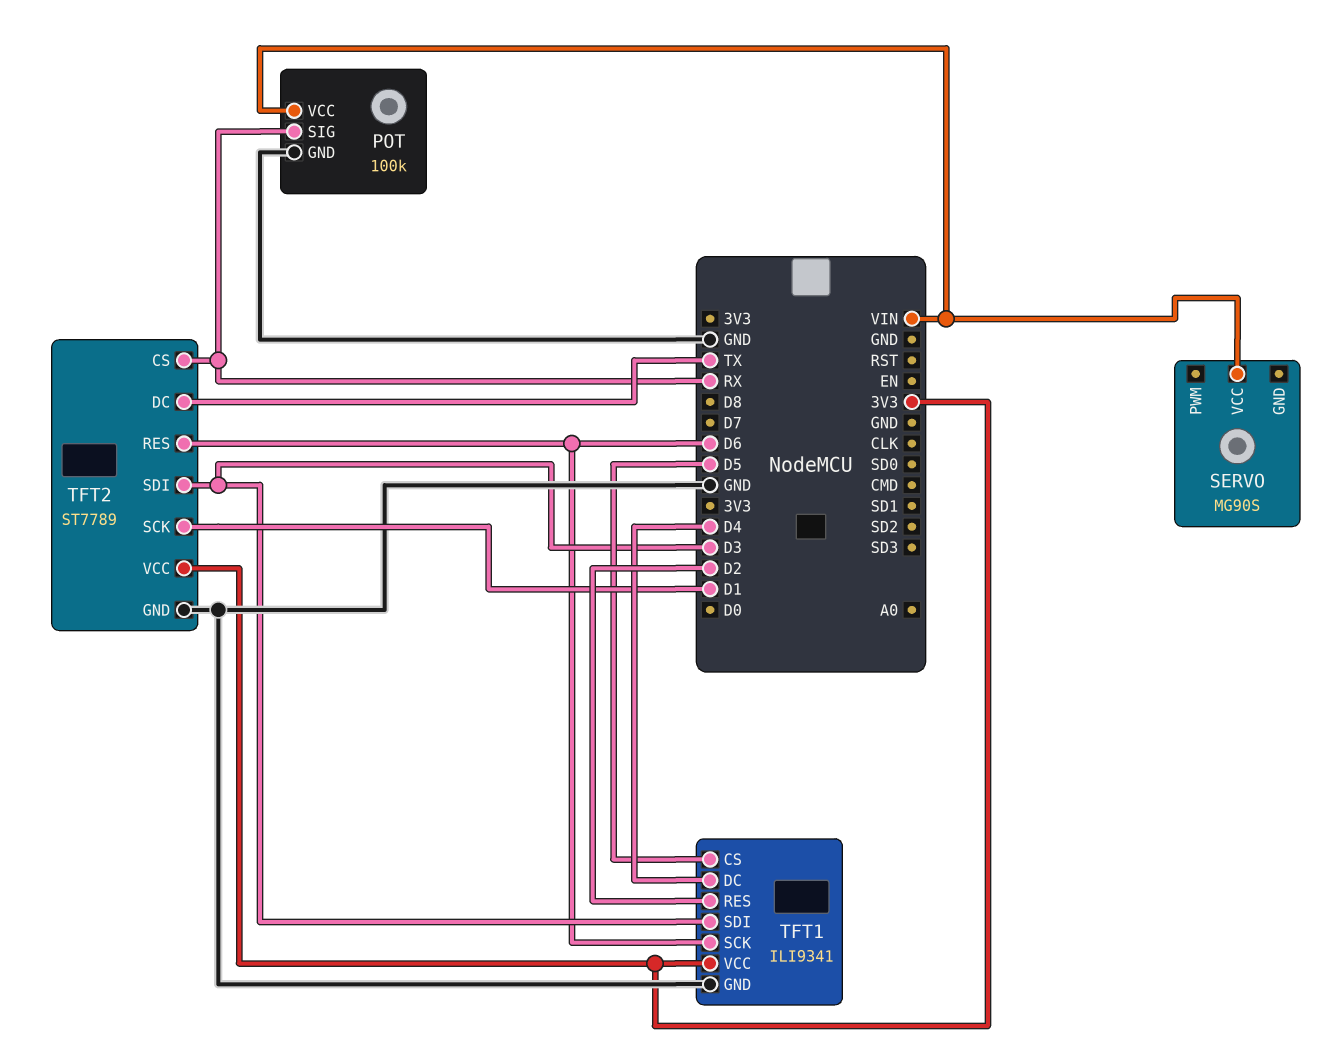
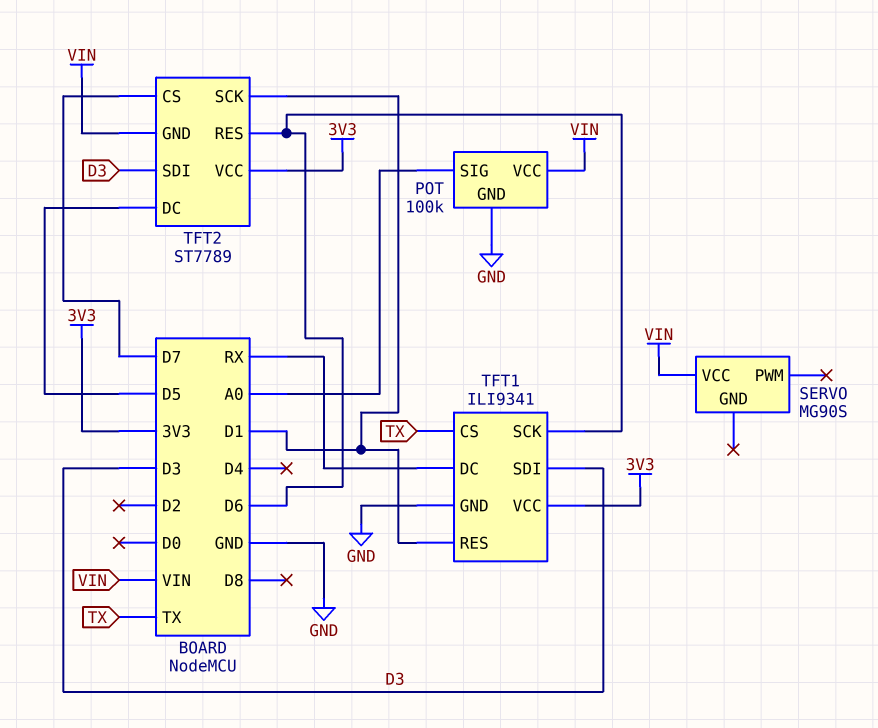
POT pin SIG: RX -> A0
TFT1 pin CS: D5 -> TX
TFT1 pin DC: D4 -> RX
TFT1 pin RES: D2 -> D1
TFT2 pin CS: RX -> D7
TFT2 pin DC: TX -> D5
TFT2 pin GND: GND -> VIN

